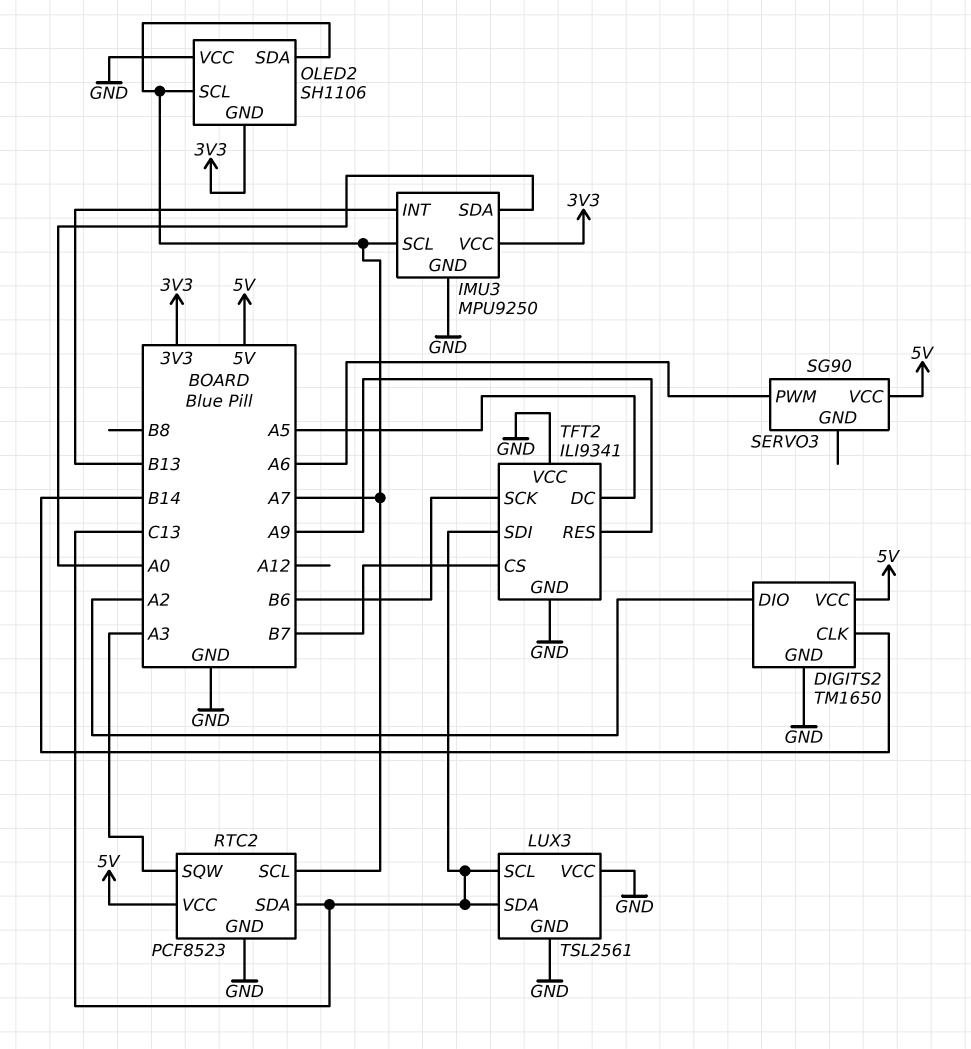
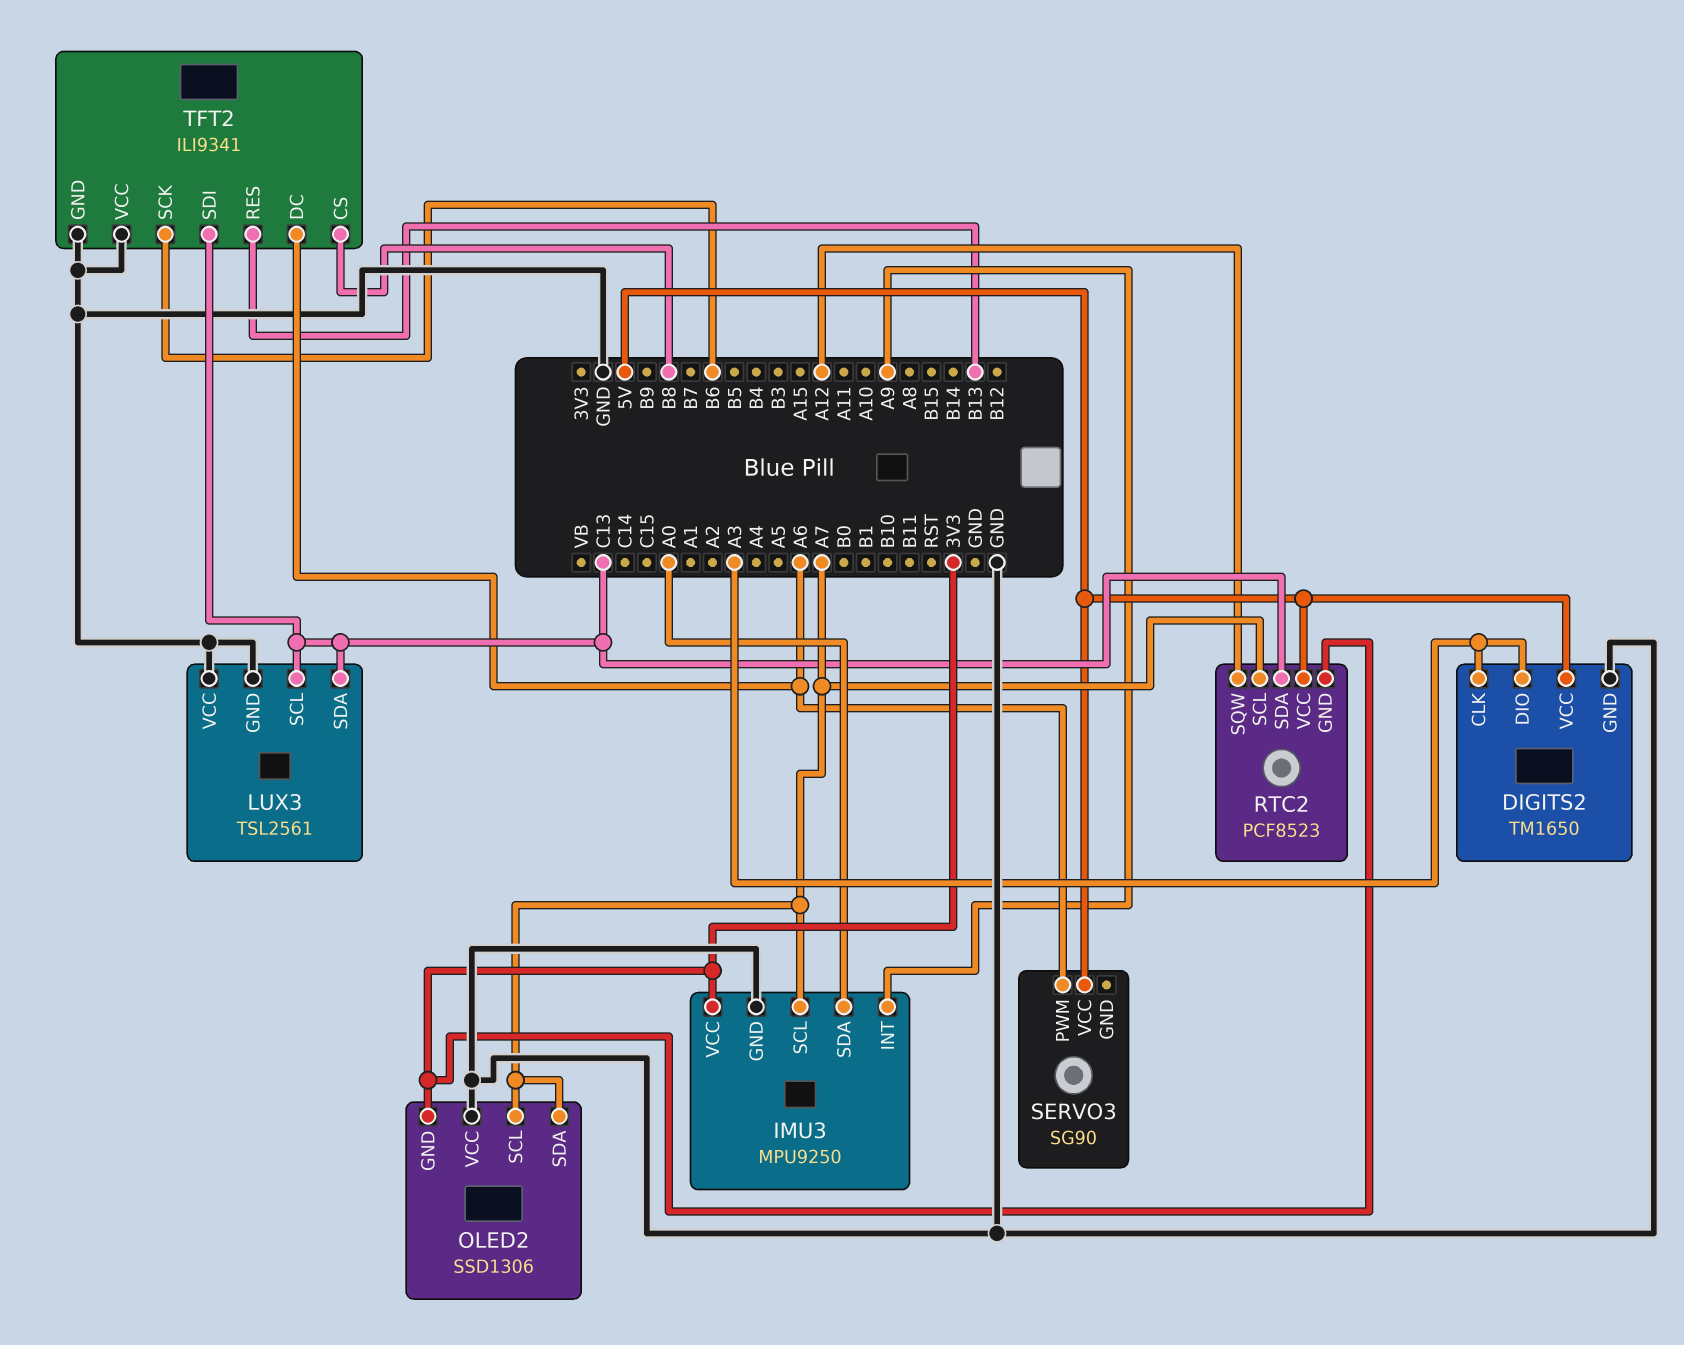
DIGITS2 pin CLK: B14 -> A3
DIGITS2 pin DIO: A2 -> A3
IMU3 pin INT: B13 -> A9
OLED2: SH1106 -> SSD1306
RTC2 pin GND: GND -> 3V3
RTC2 pin SQW: A3 -> A12
TFT2 pin CS: B7 -> B8
TFT2 pin DC: A5 -> A6
TFT2 pin RES: A9 -> B13

